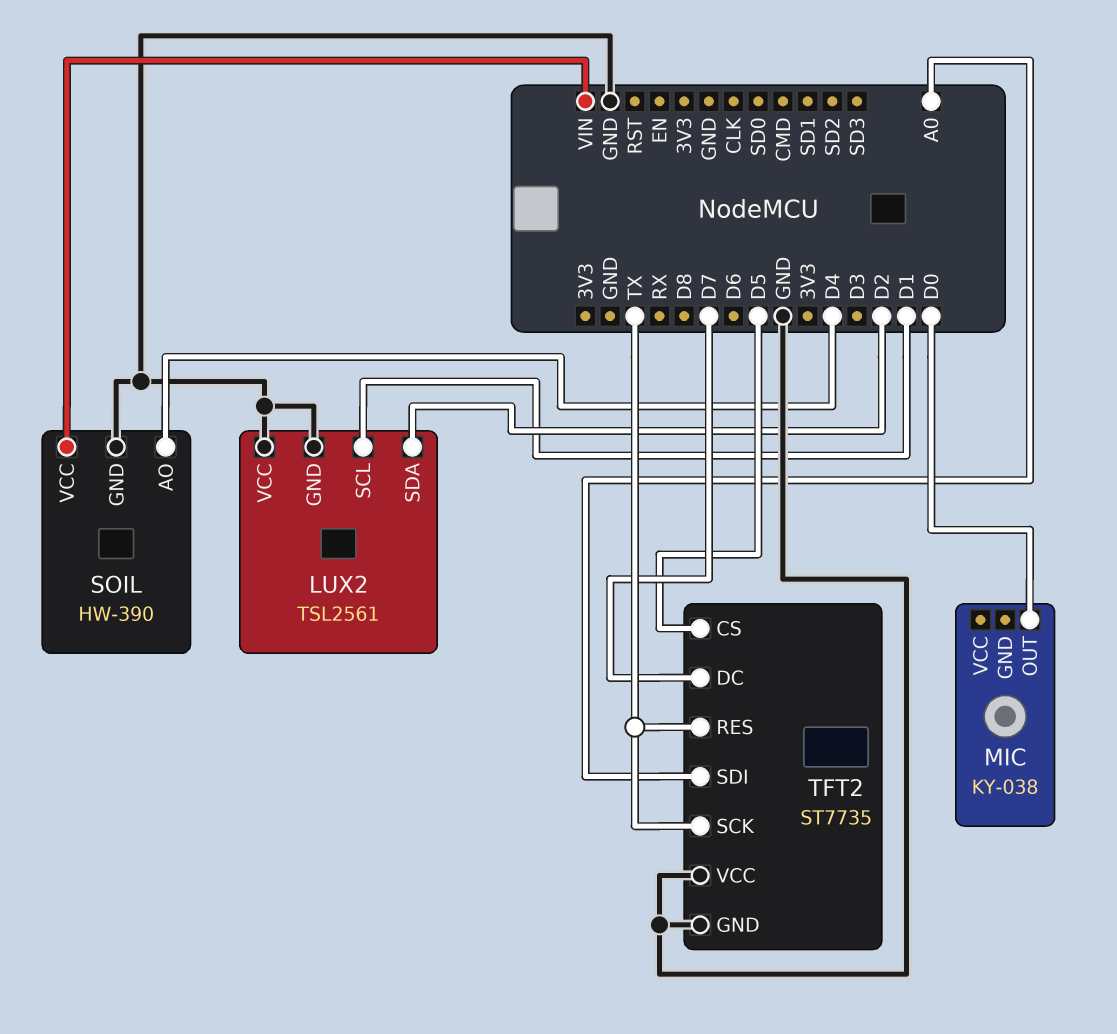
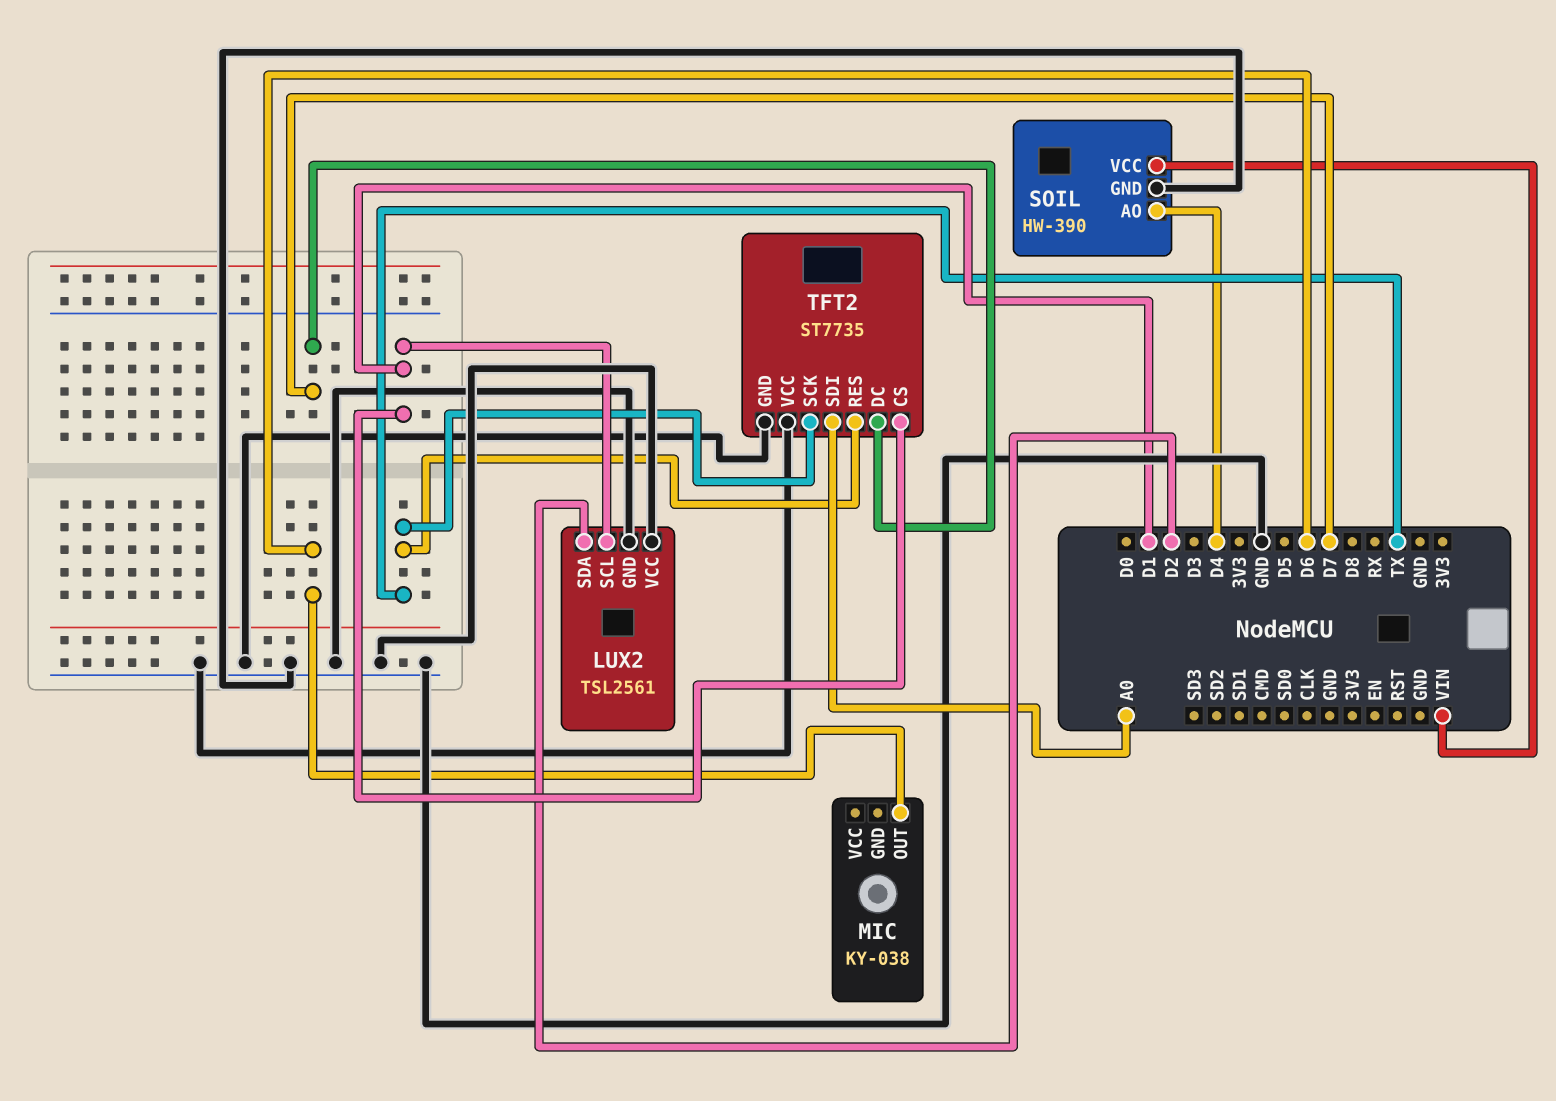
MIC pin OUT: D0 -> D6
TFT2 pin CS: D5 -> D1

